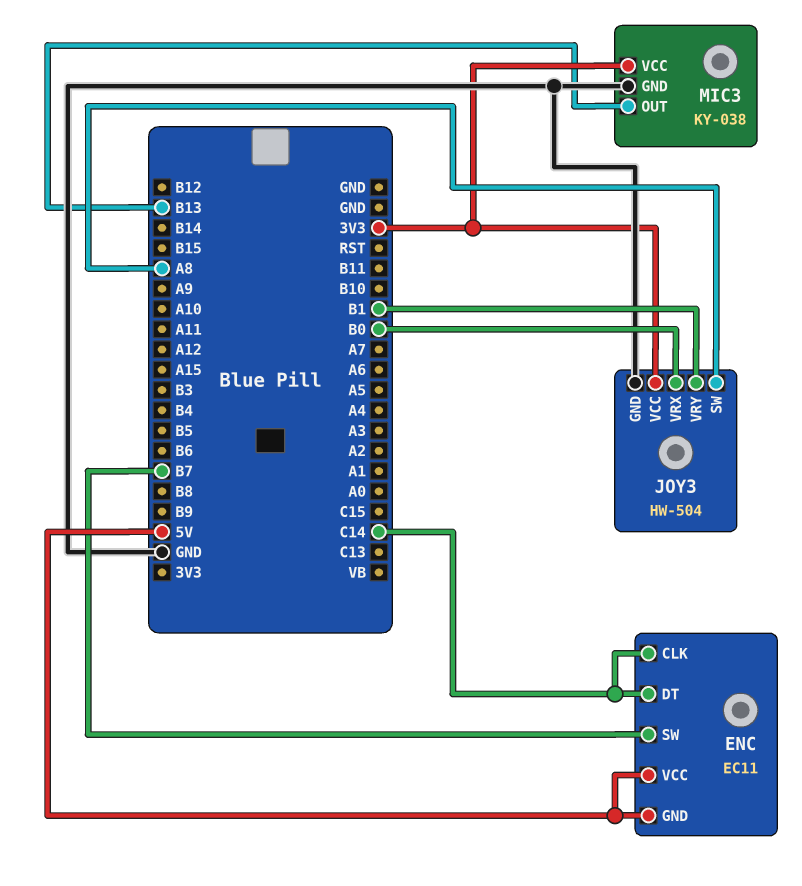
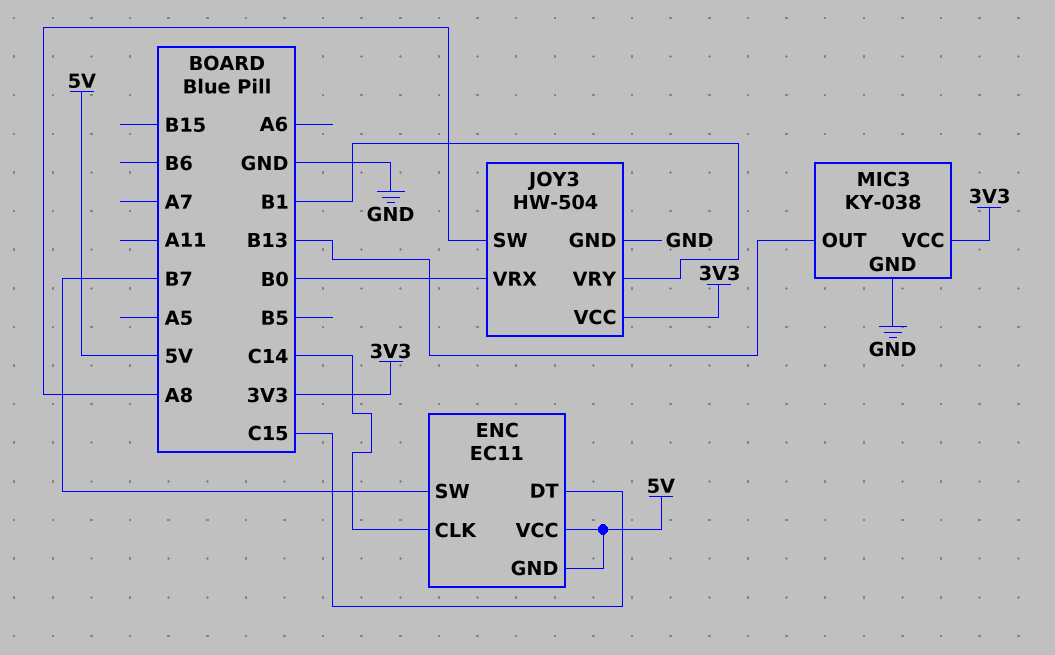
ENC pin DT: C14 -> C15

